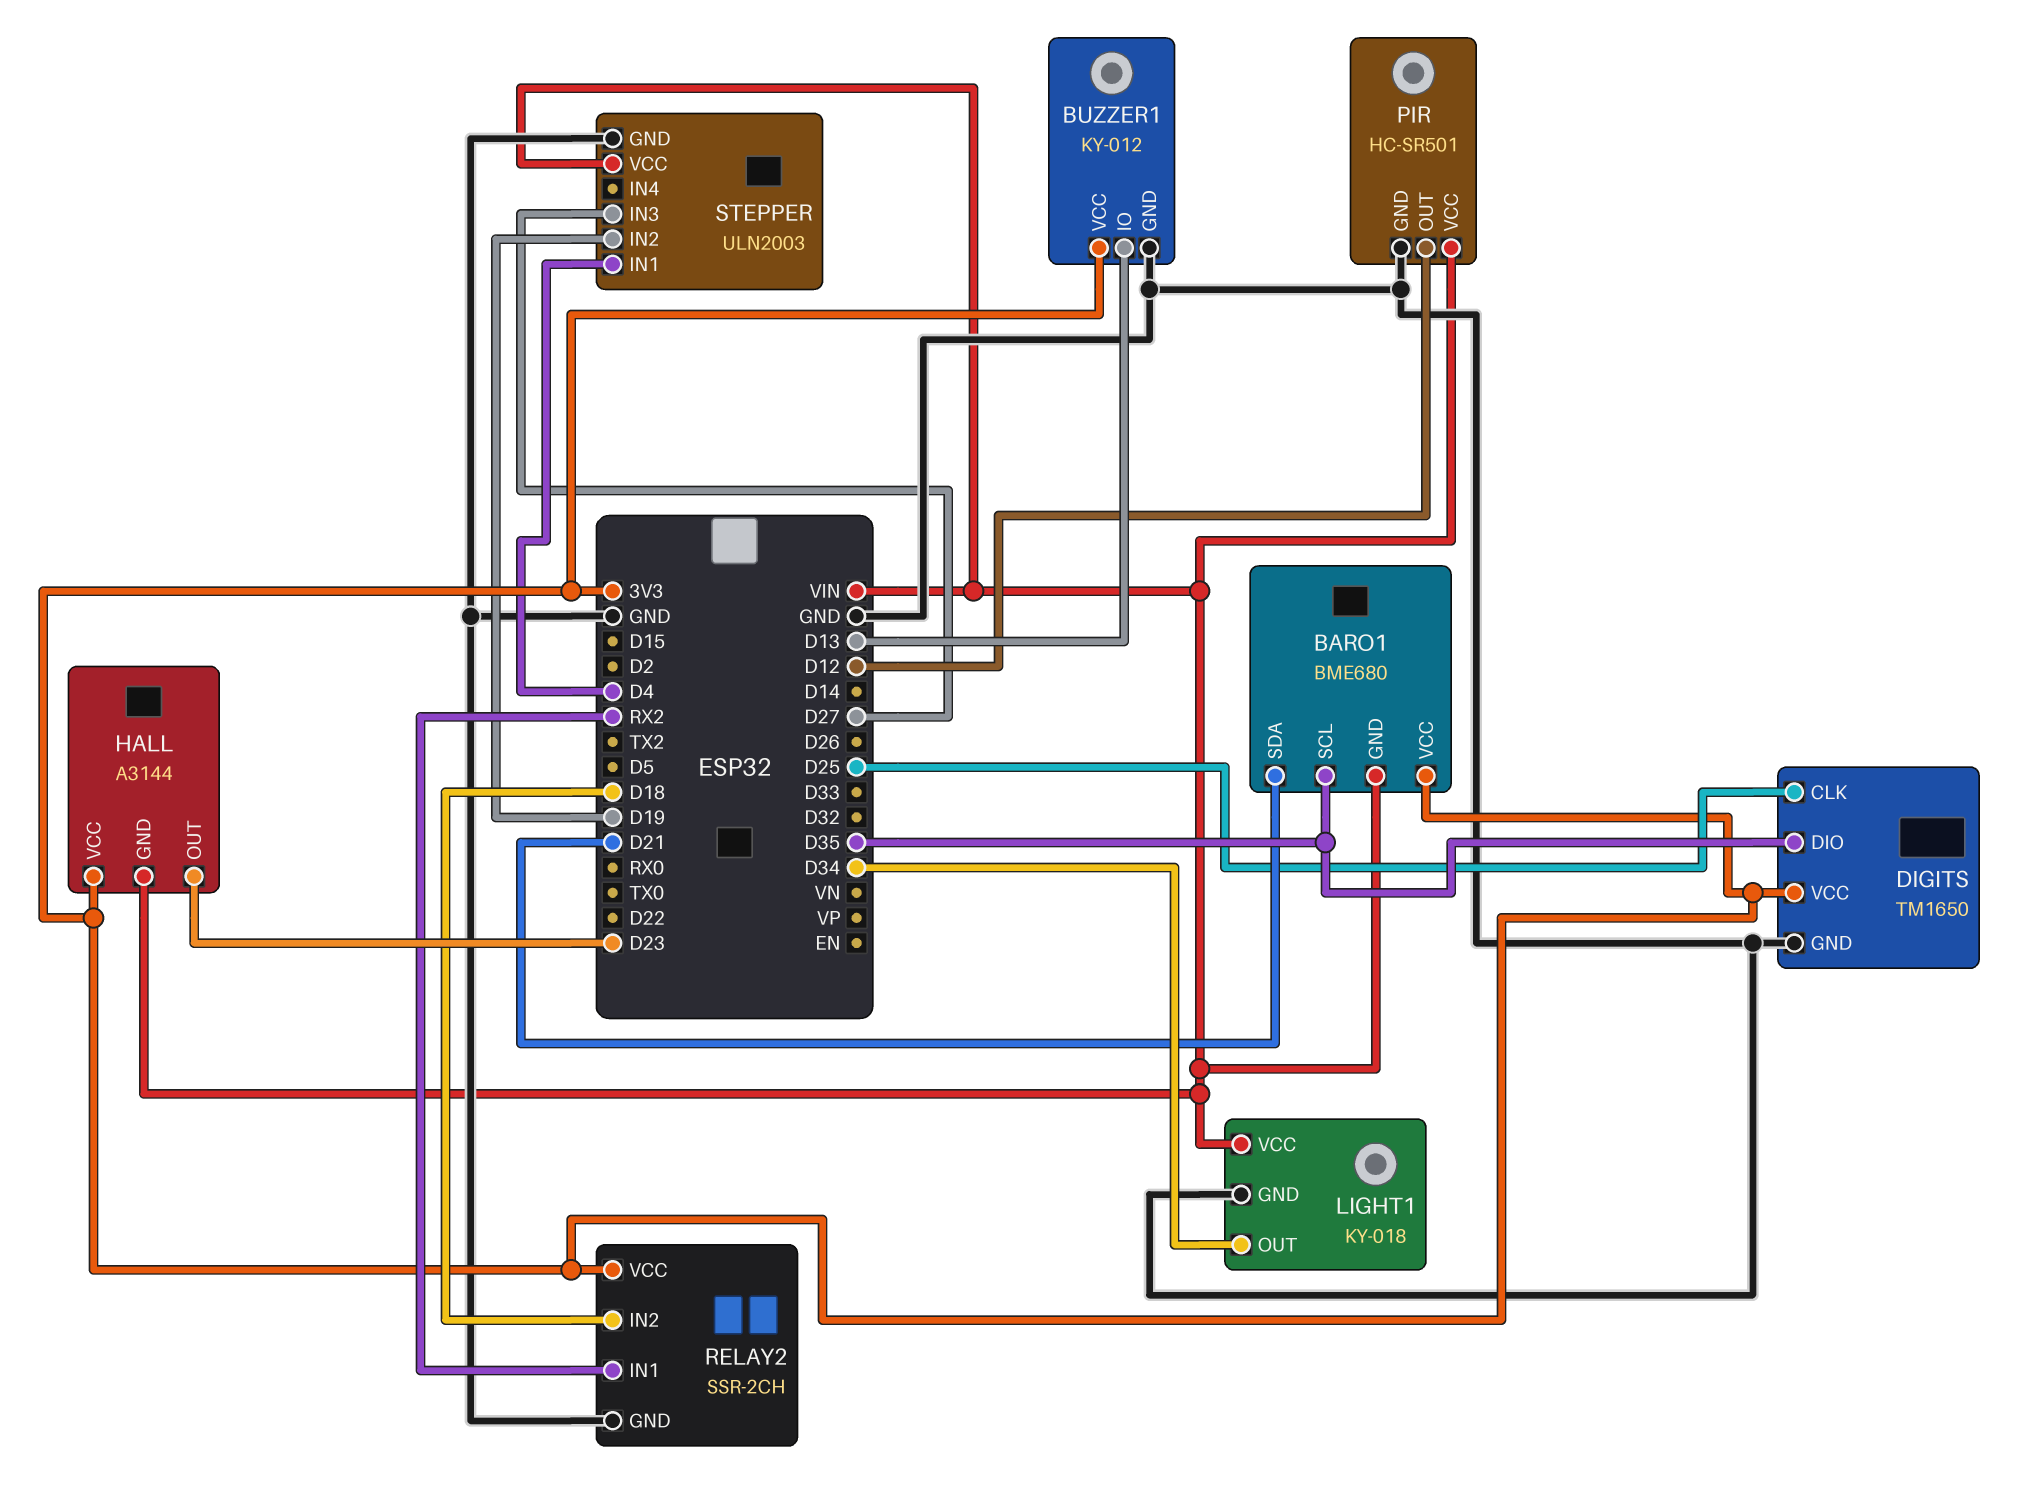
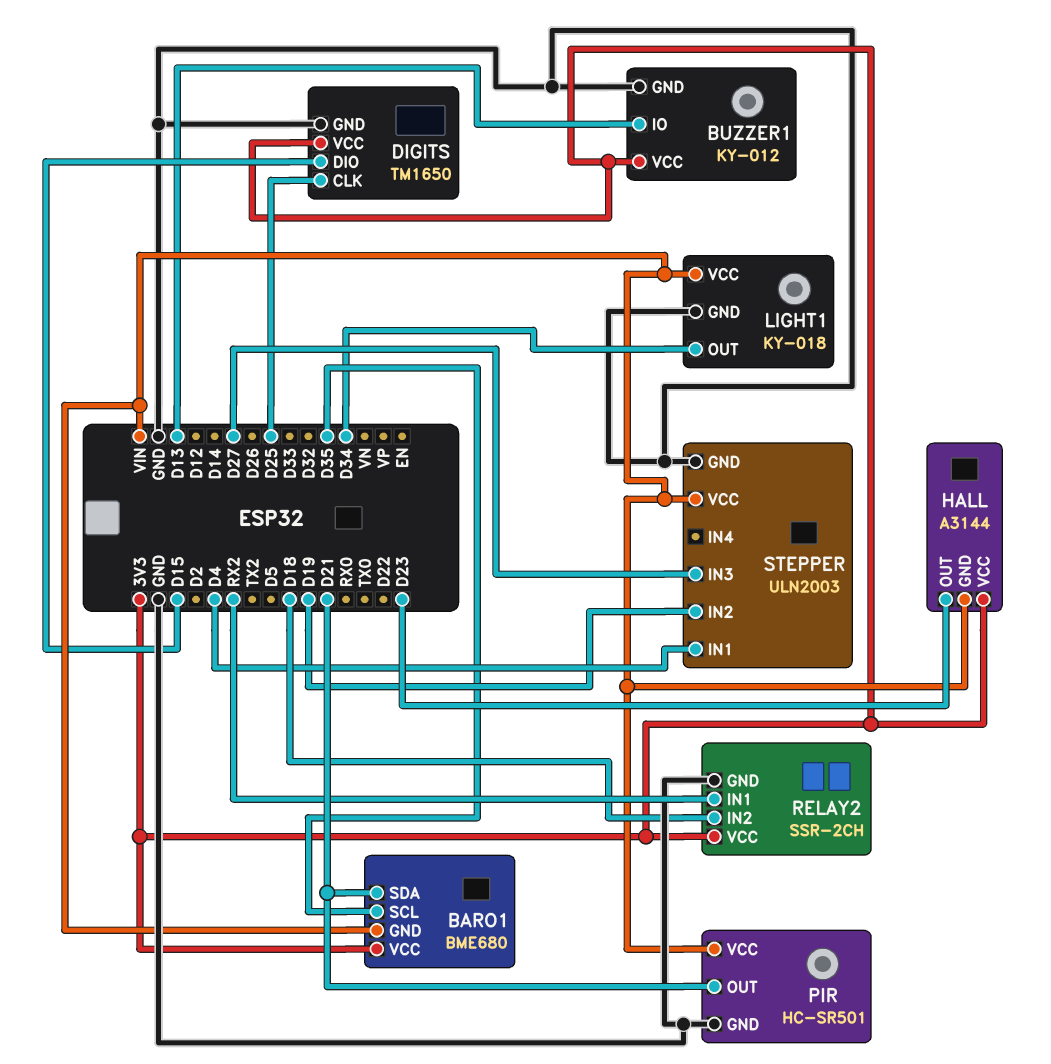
DIGITS pin DIO: D35 -> D15
PIR pin OUT: D12 -> D21

